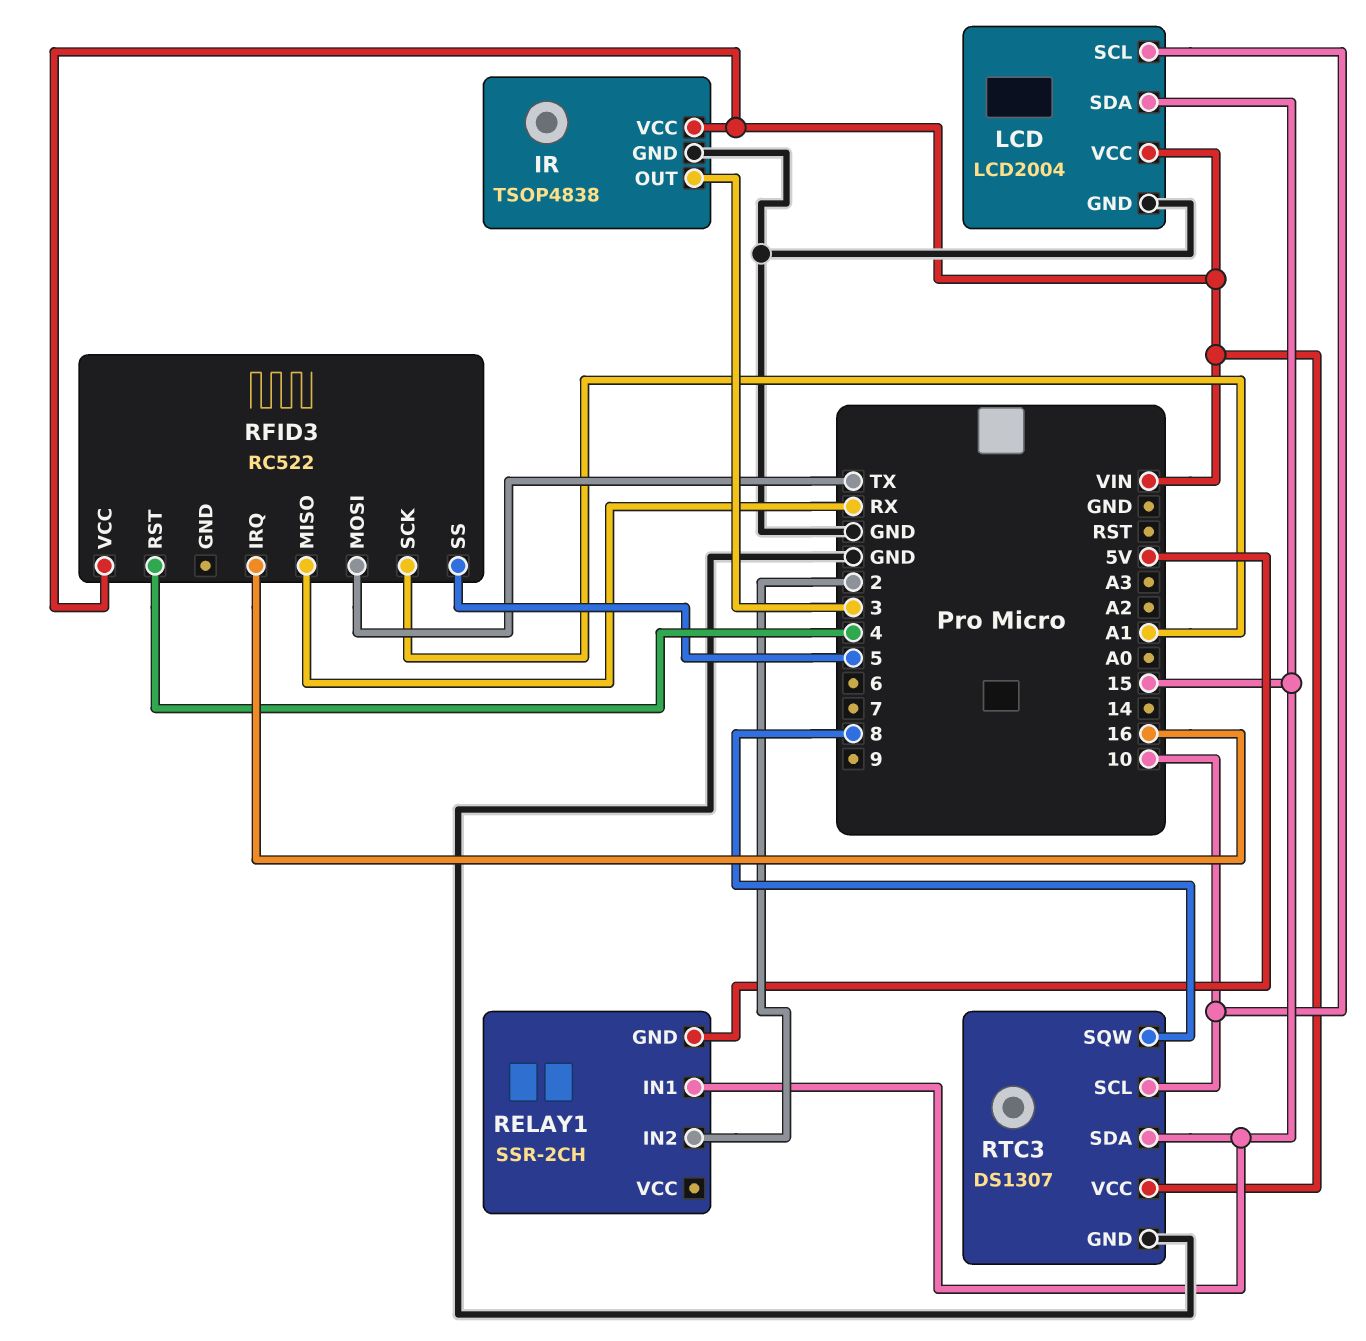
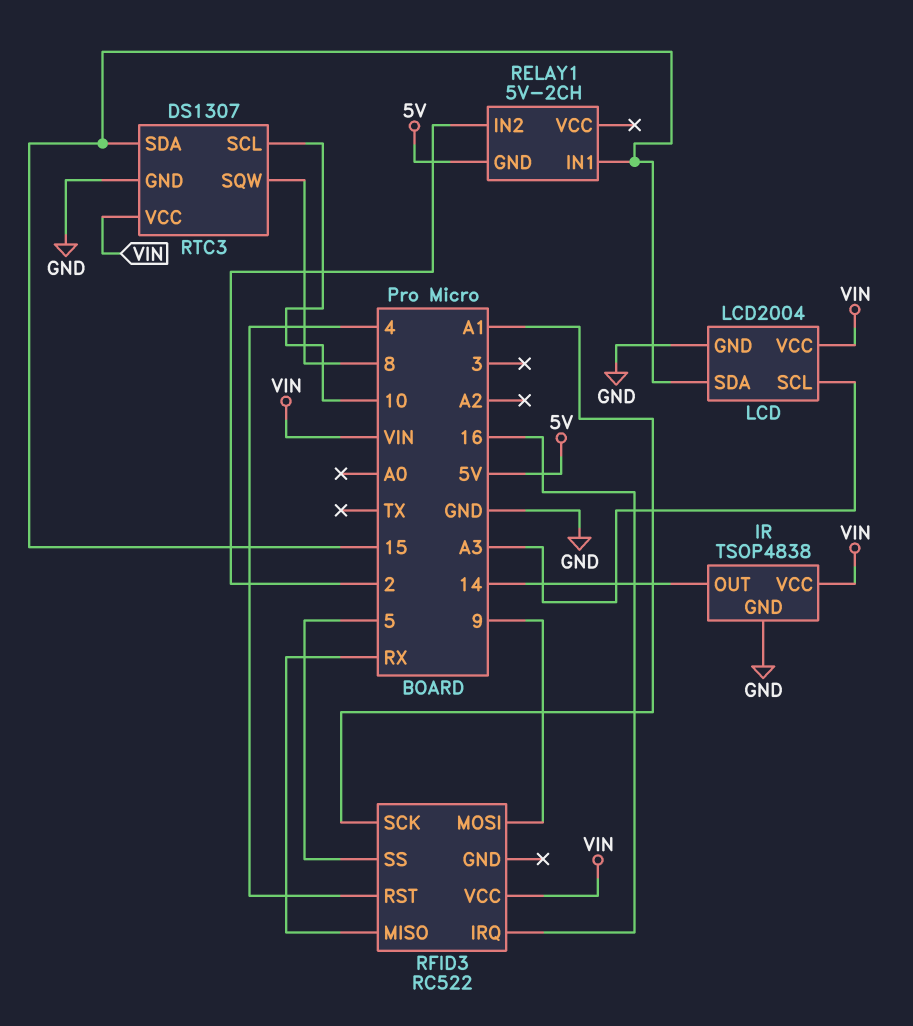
IR pin OUT: 3 -> 14
LCD pin SCL: 10 -> A3
RELAY1: SSR-2CH -> 5V-2CH
RFID3 pin MOSI: TX -> 9

